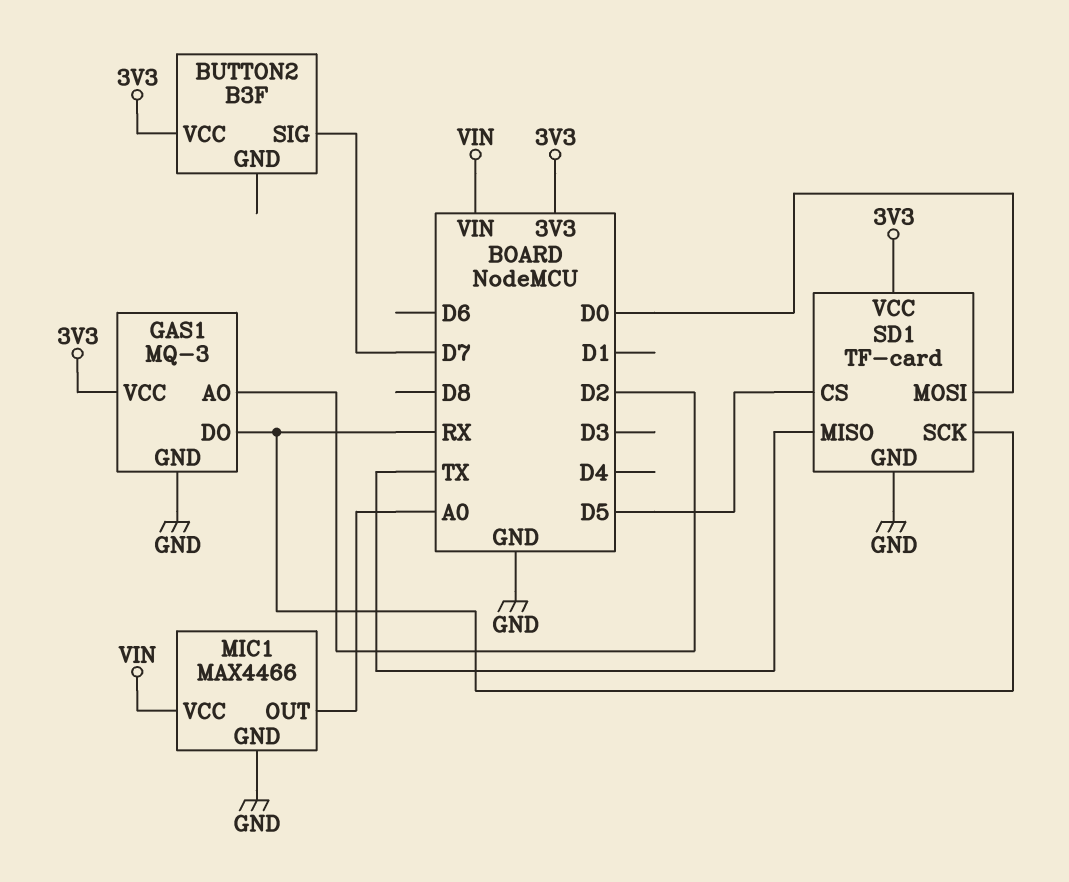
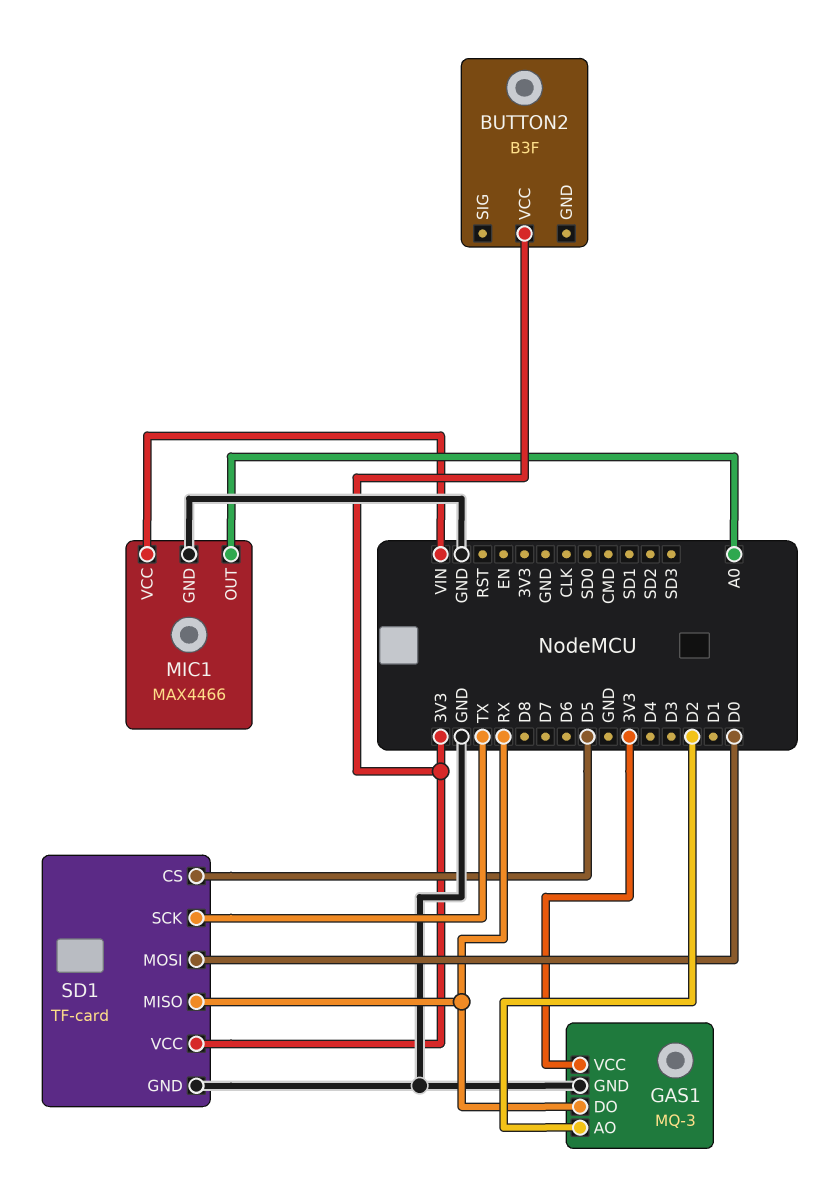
BUTTON2 pin SIG: D7 -> none
SD1 pin MISO: TX -> RX
SD1 pin SCK: RX -> TX

